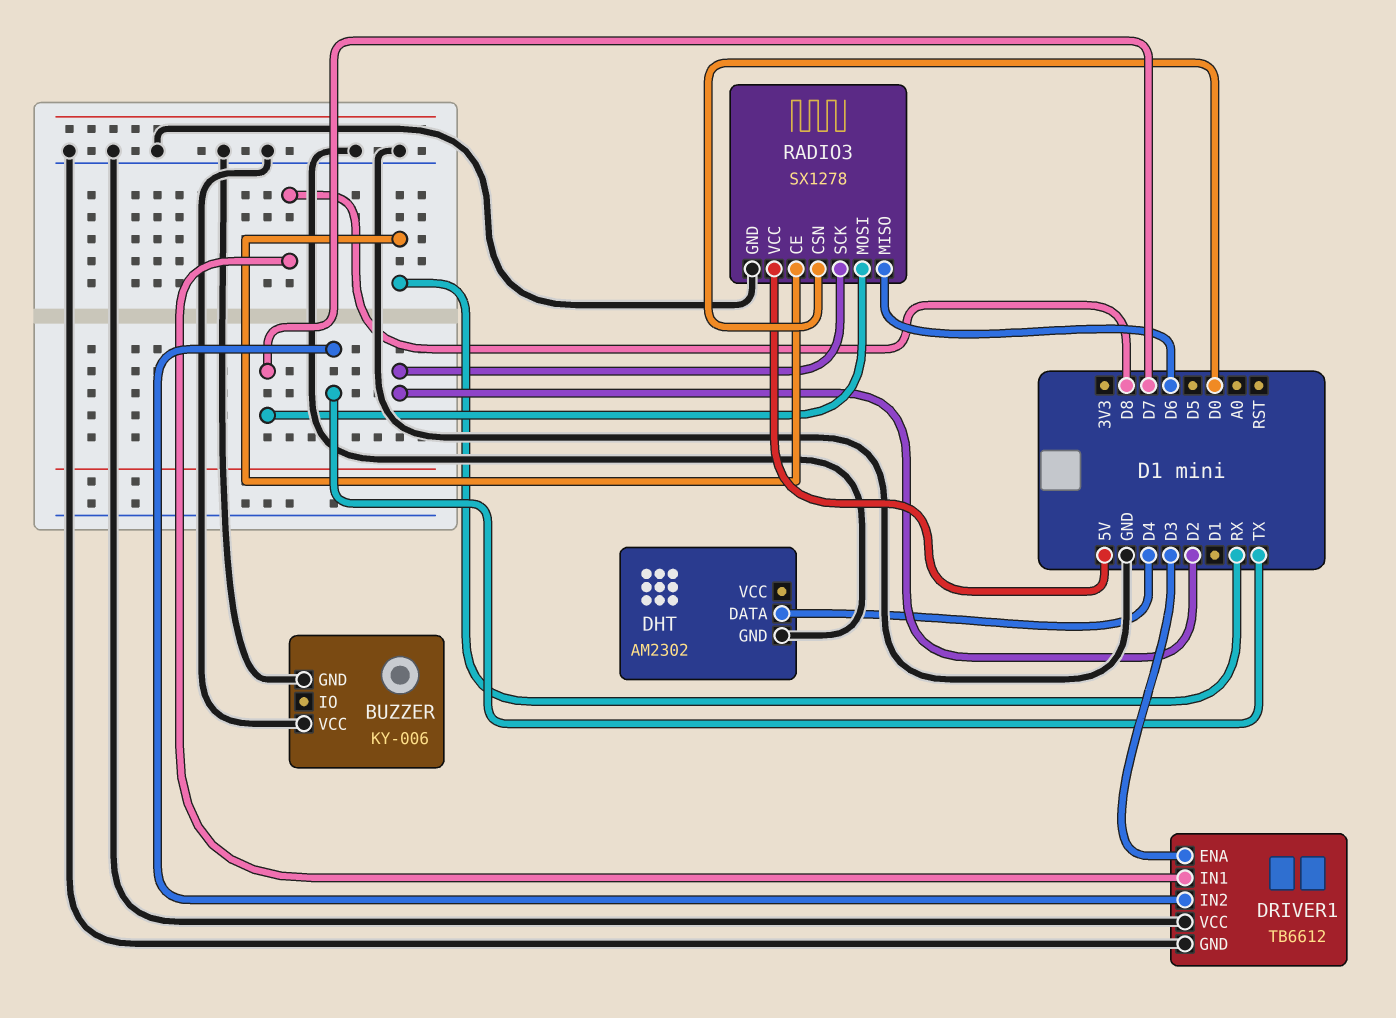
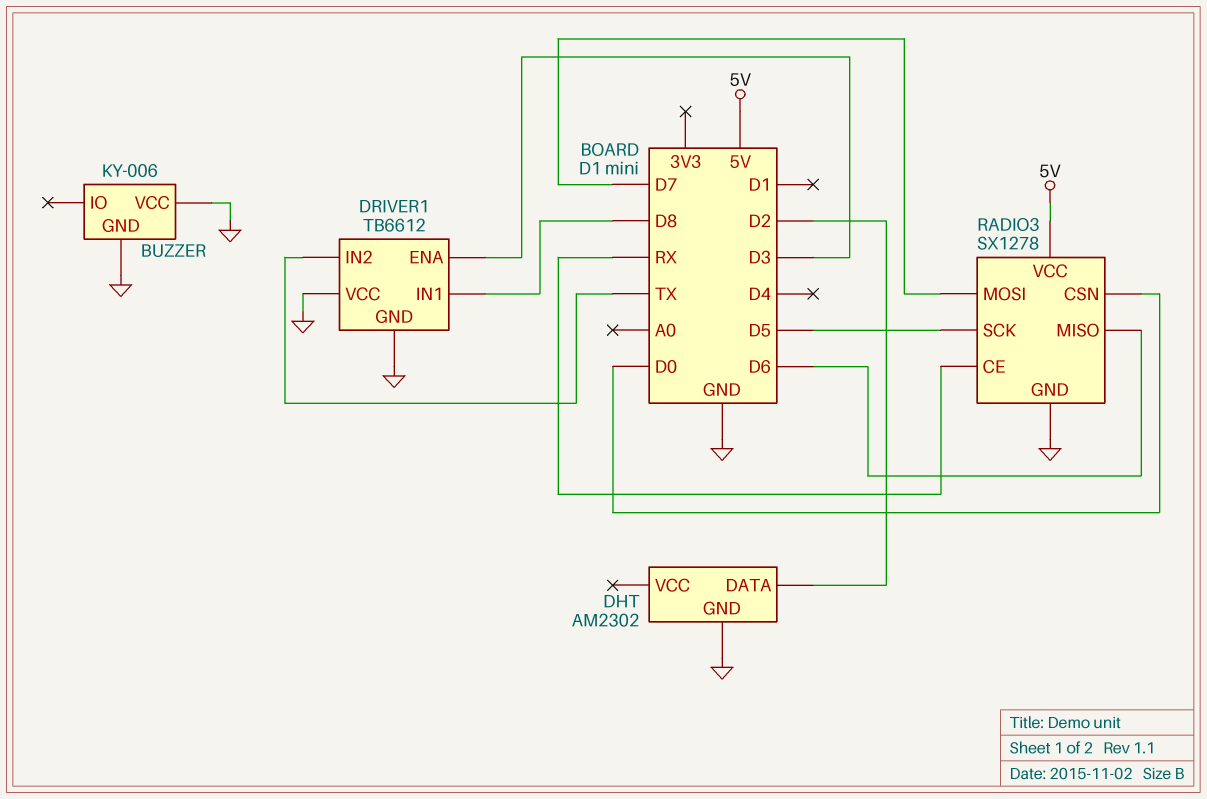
DHT pin DATA: D4 -> D2
RADIO3 pin SCK: D2 -> D5

